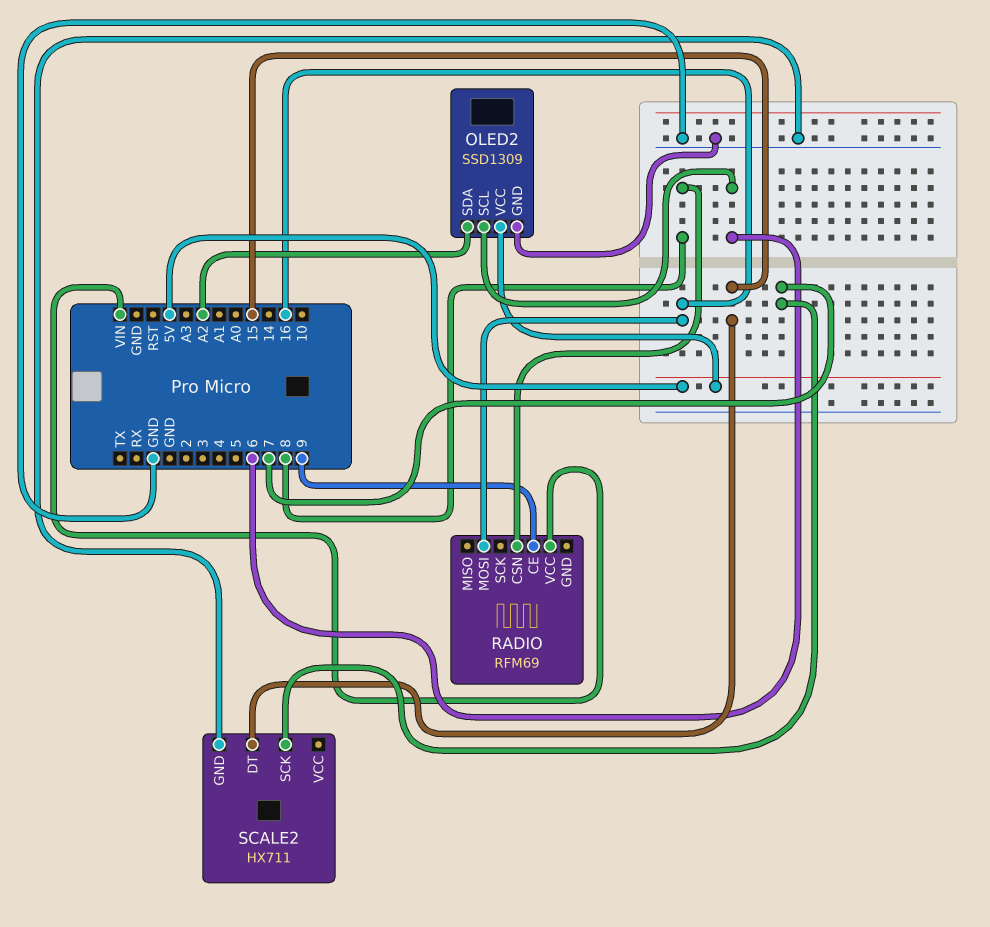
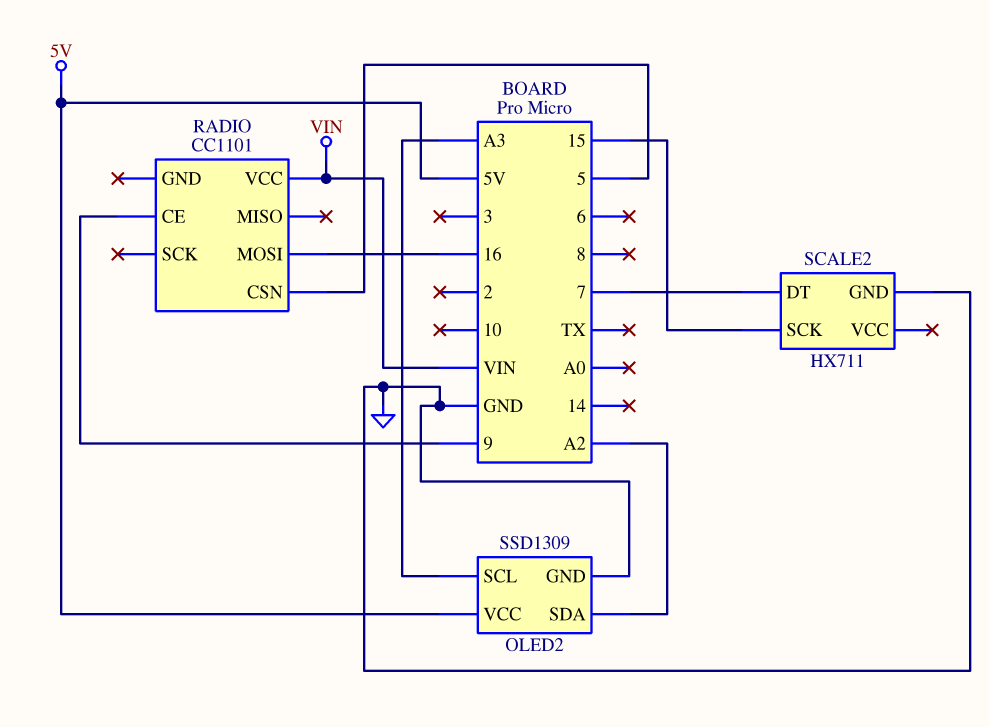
OLED2 pin SCL: 6 -> A3
RADIO: RFM69 -> CC1101
RADIO pin CSN: 8 -> 5
SCALE2 pin DT: 15 -> 7
SCALE2 pin SCK: 7 -> 15

